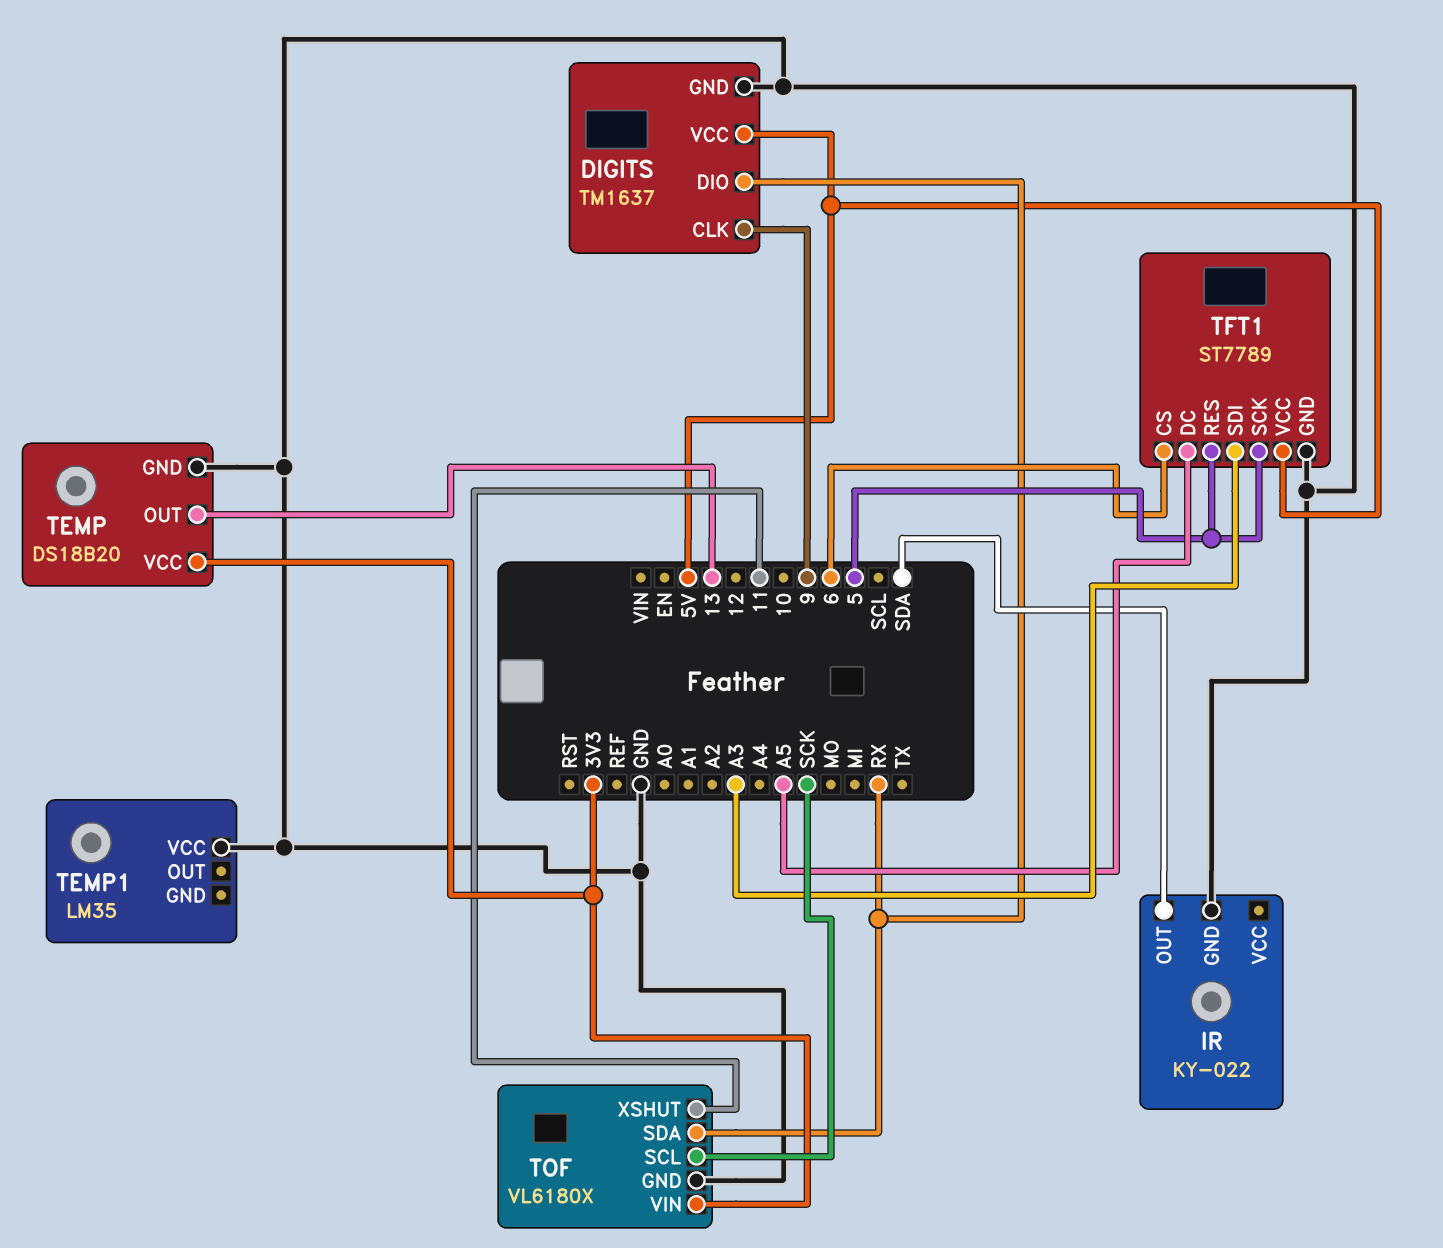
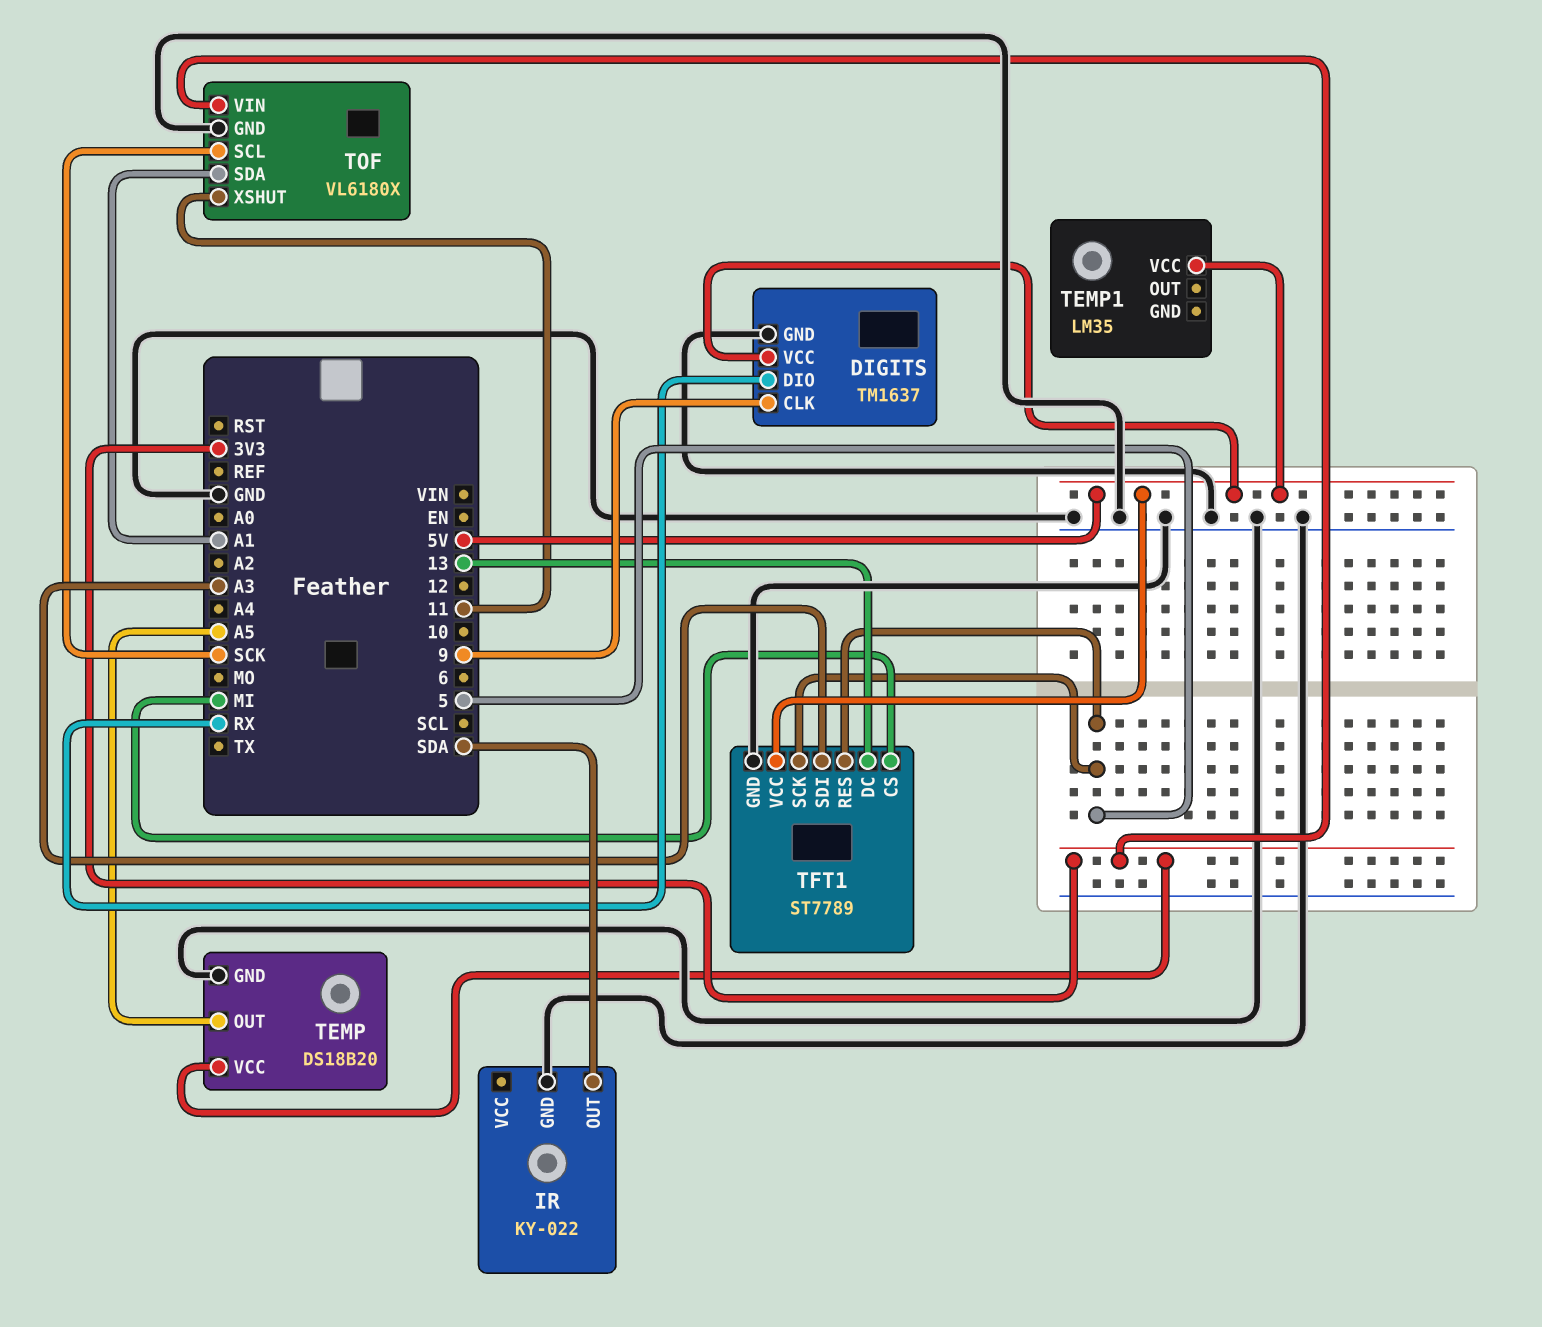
TEMP pin OUT: 13 -> A5
TEMP1 pin VCC: GND -> 5V
TFT1 pin CS: 6 -> MI
TFT1 pin DC: A5 -> 13
TOF pin SDA: RX -> A1

